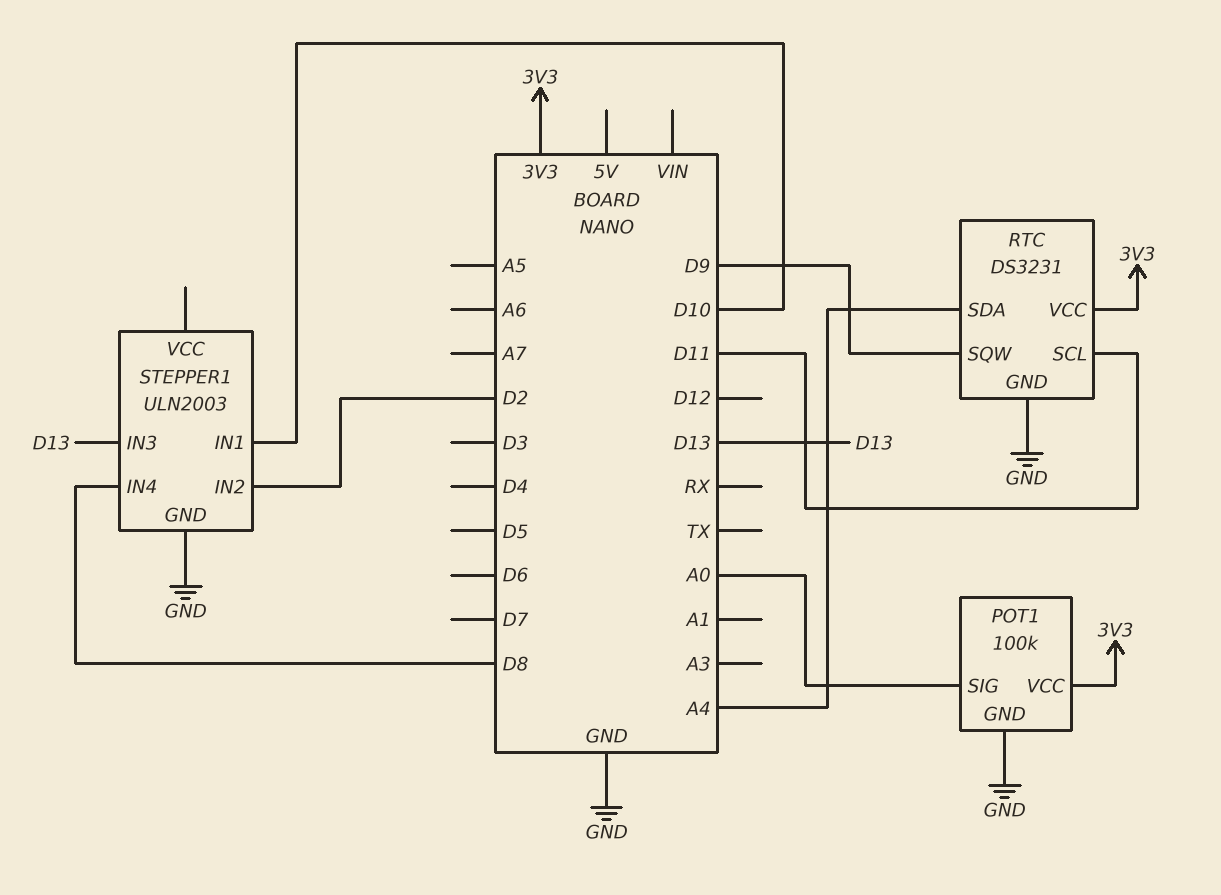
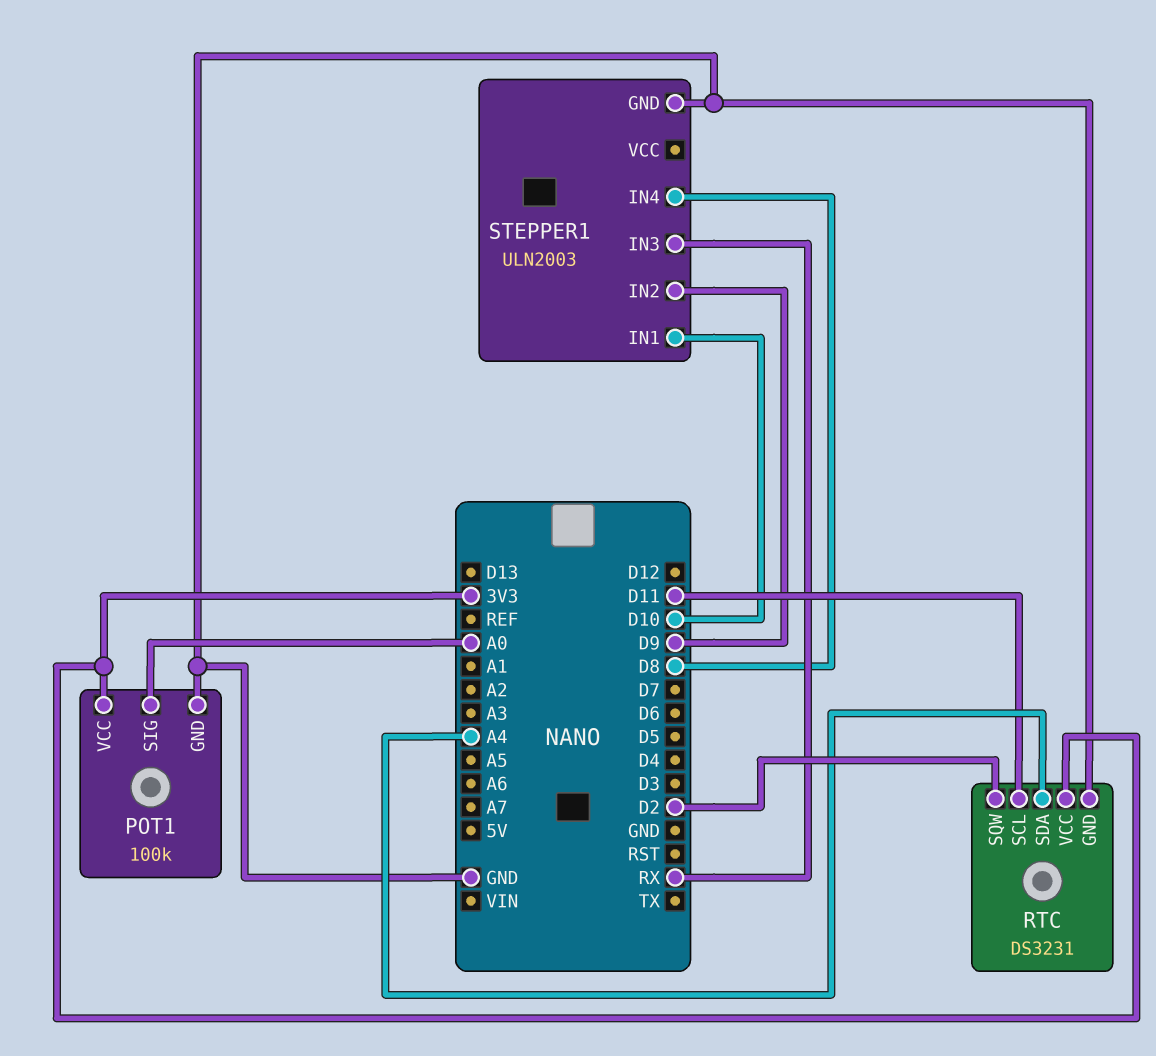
RTC pin SQW: D9 -> D2
STEPPER1 pin IN2: D2 -> D9
STEPPER1 pin IN3: D13 -> RX

